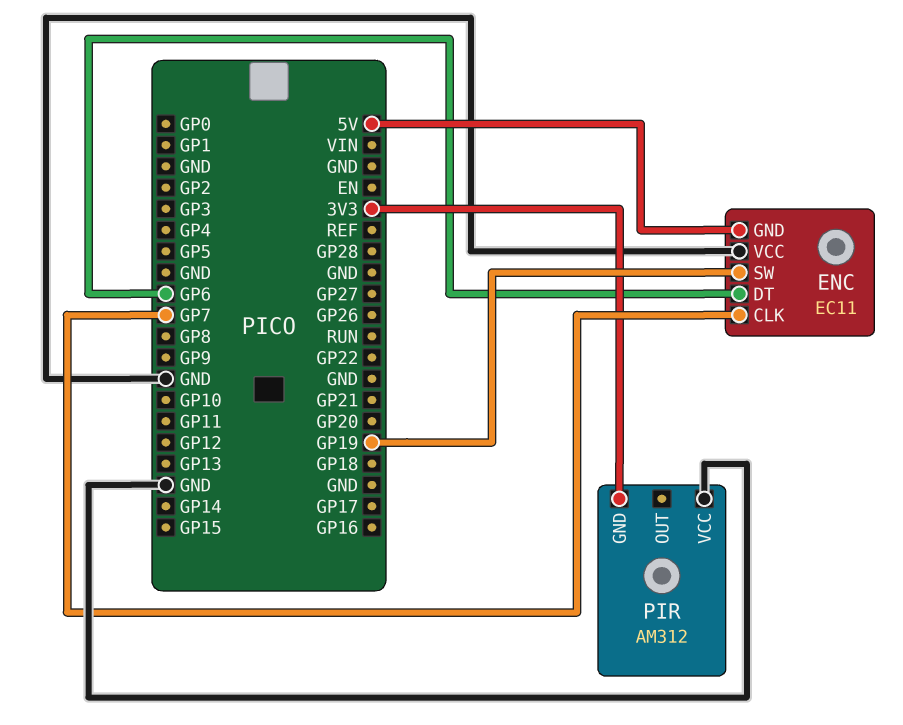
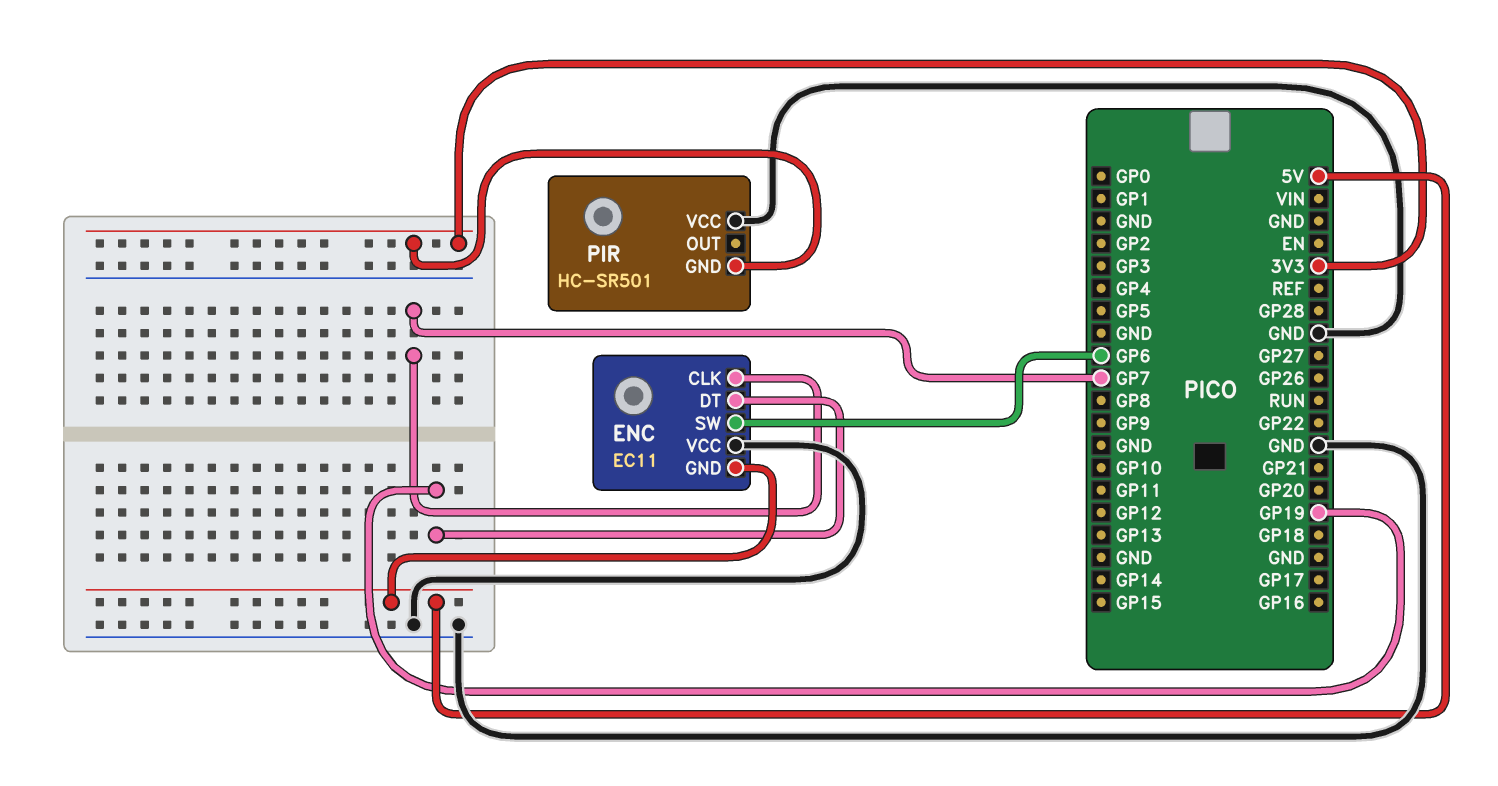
ENC pin DT: GP6 -> GP19
ENC pin SW: GP19 -> GP6
PIR: AM312 -> HC-SR501

